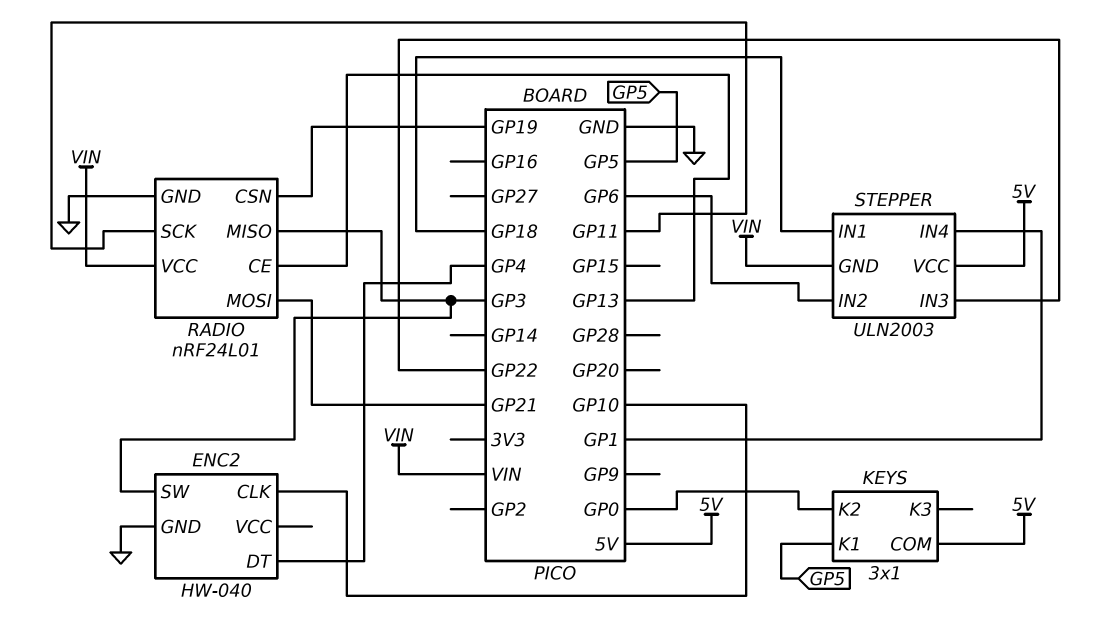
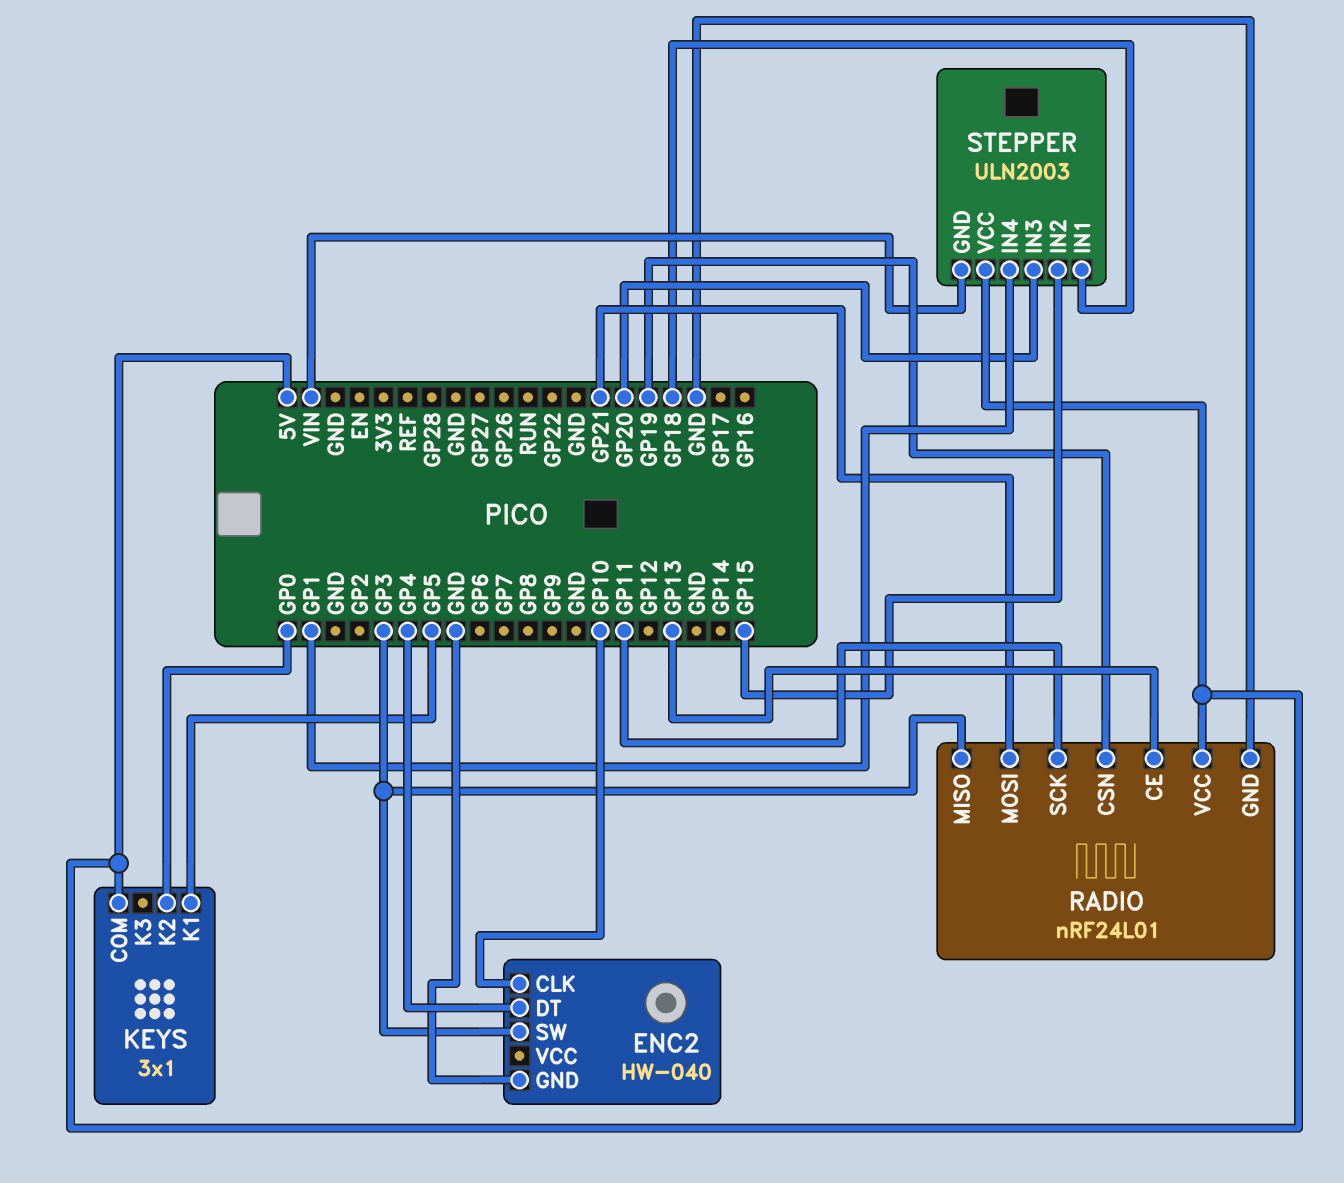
RADIO pin VCC: VIN -> 5V
STEPPER pin IN2: GP6 -> GP15
STEPPER pin IN3: GP22 -> GP20

